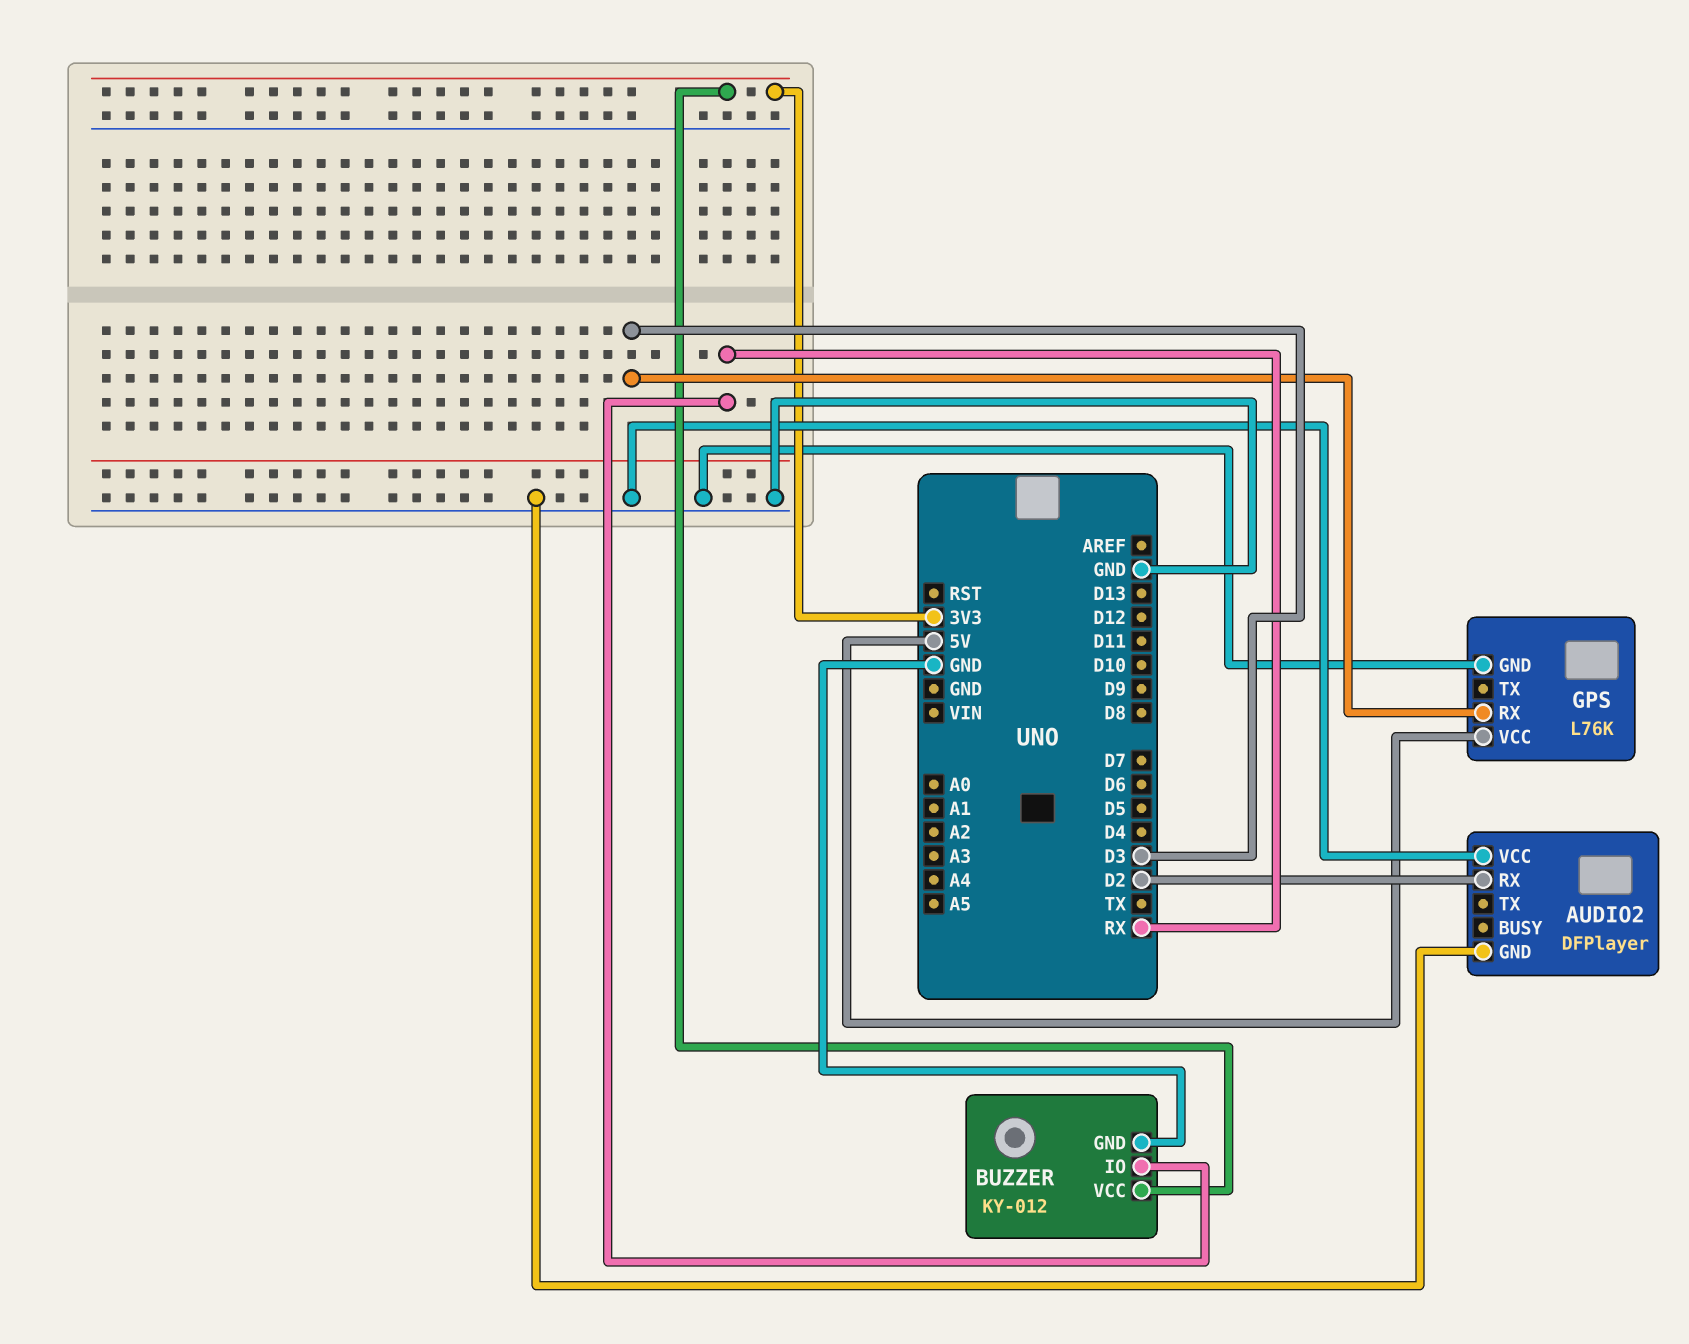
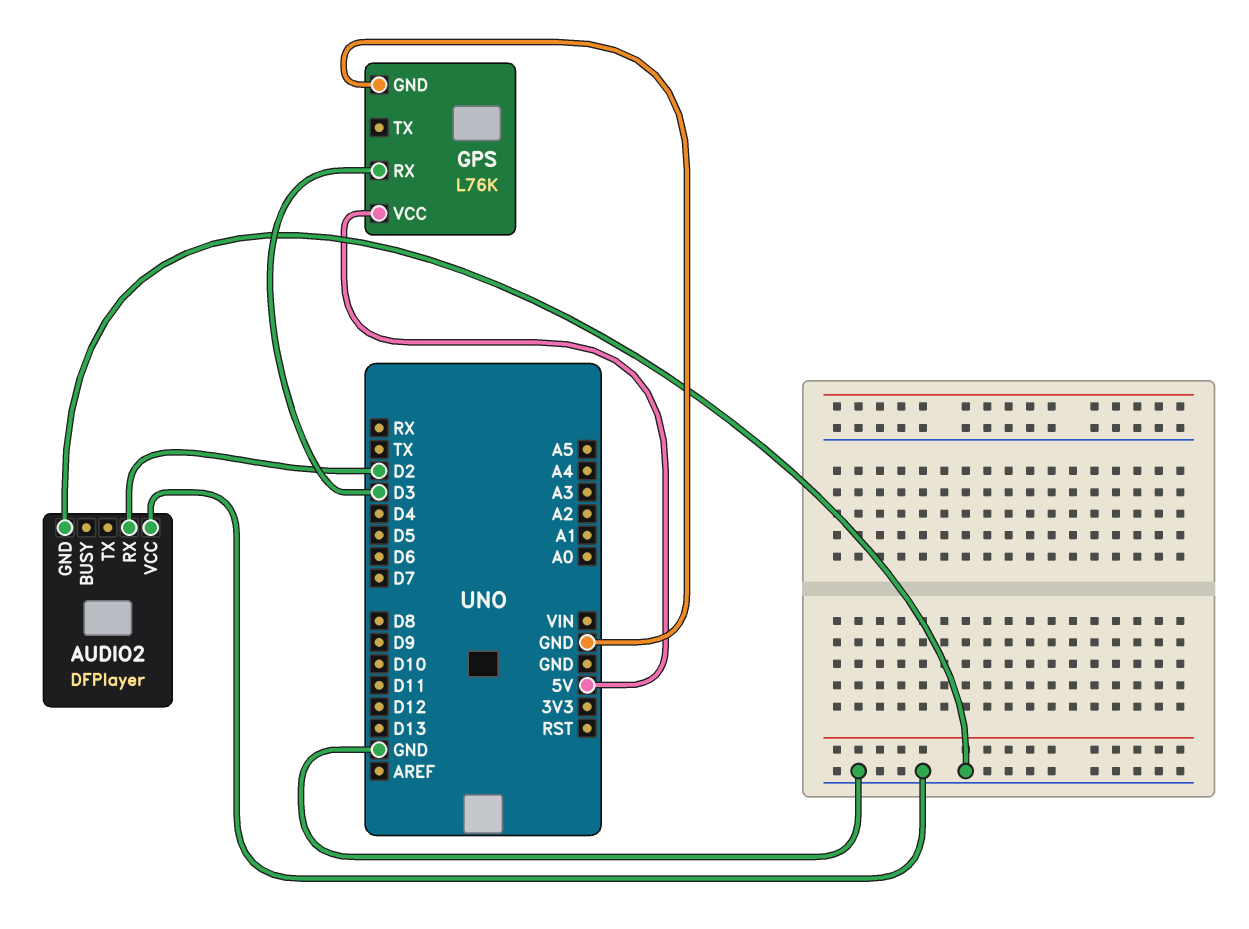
BUZZER: KY-012 -> none
BUZZER pin GND: GND -> none
BUZZER pin IO: RX -> none
BUZZER pin VCC: 3V3 -> none

